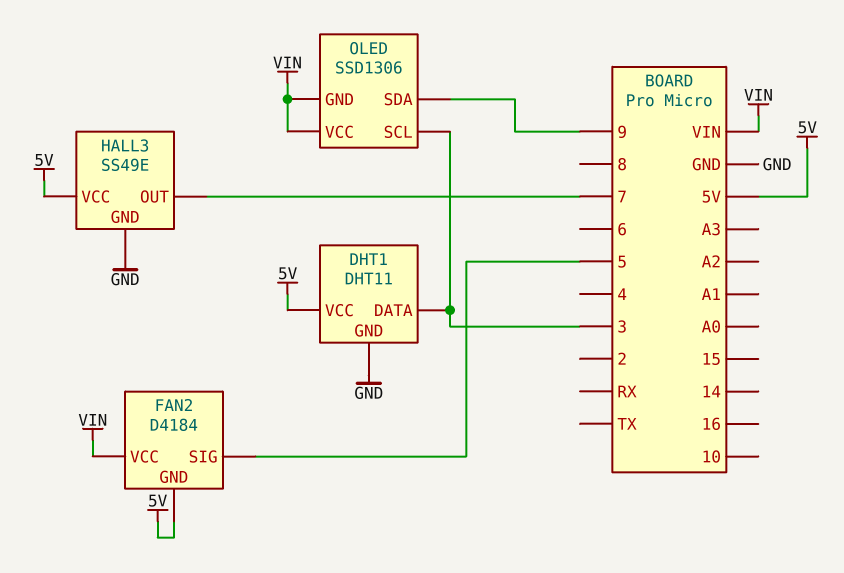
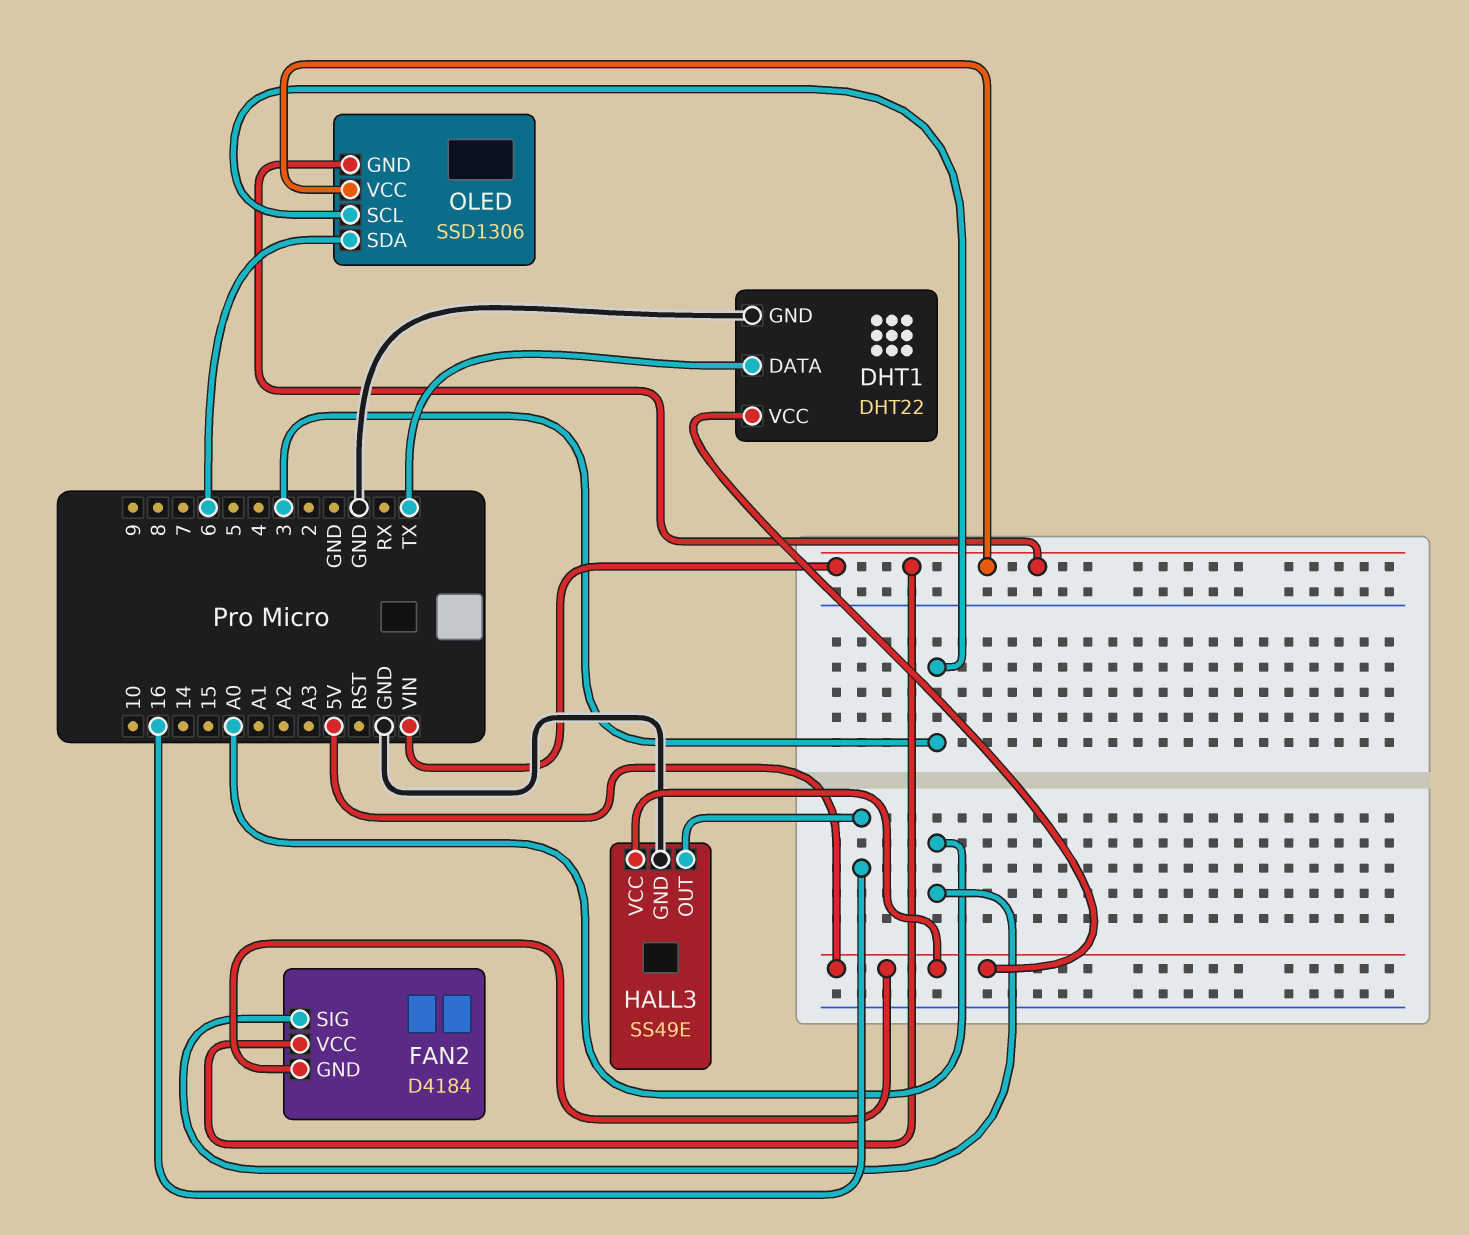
DHT1: DHT11 -> DHT22
DHT1 pin DATA: 3 -> TX
FAN2 pin SIG: 5 -> A0
HALL3 pin OUT: 7 -> 16
OLED pin SDA: 9 -> 6

